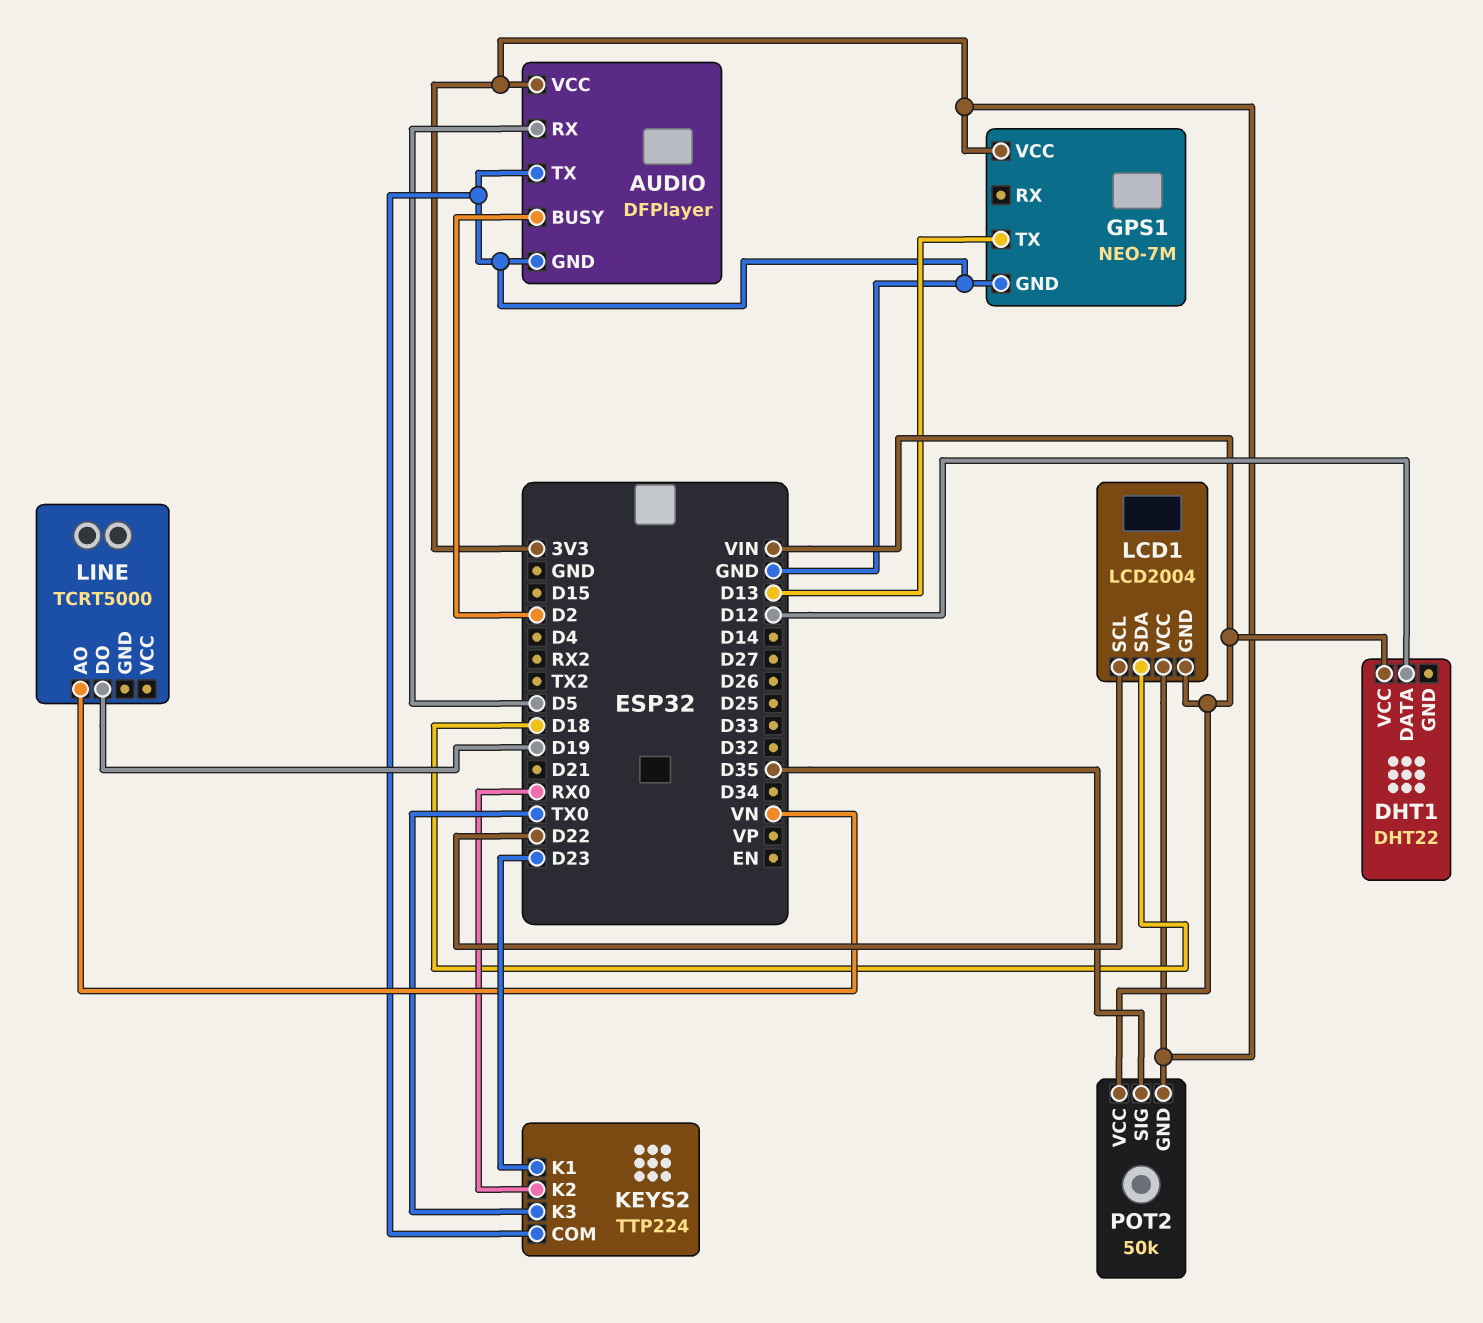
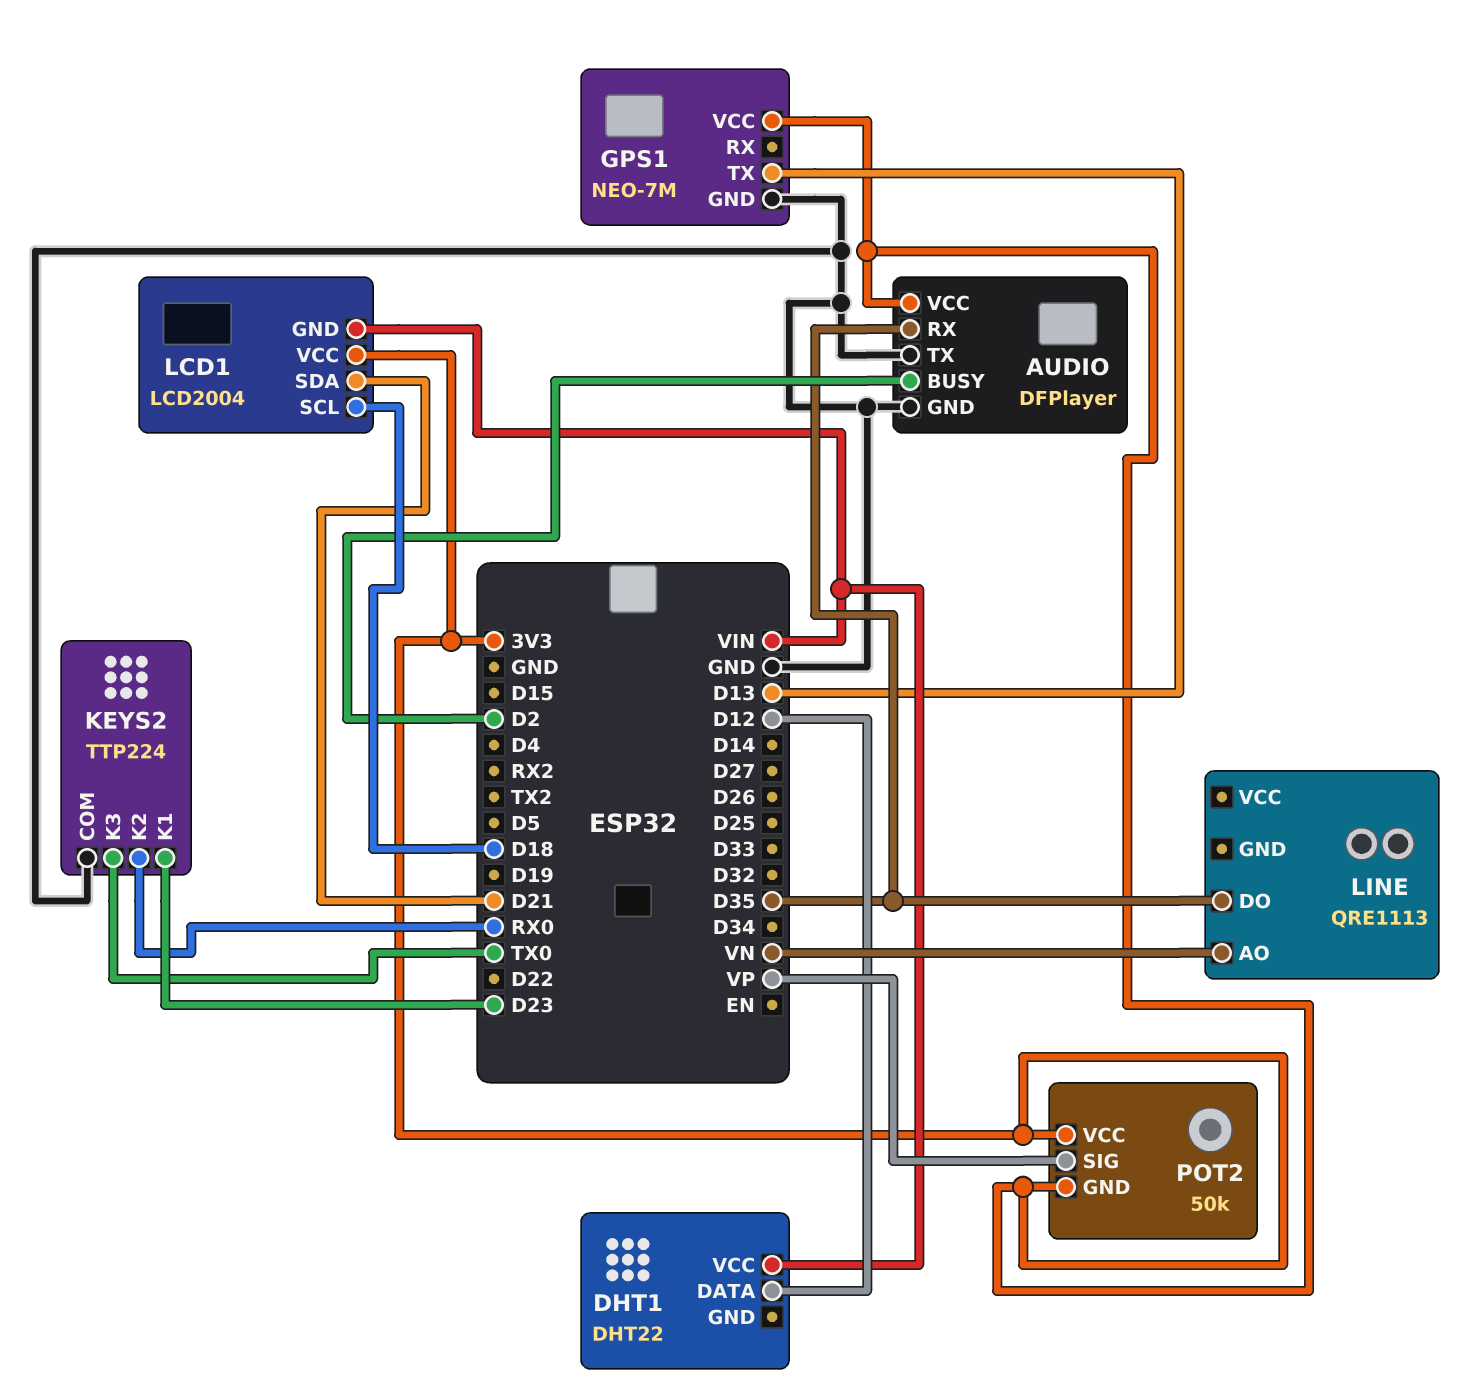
AUDIO pin RX: D5 -> D35
LCD1 pin SCL: D22 -> D18
LCD1 pin SDA: D18 -> D21
LINE: TCRT5000 -> QRE1113
LINE pin DO: D19 -> D35
POT2 pin SIG: D35 -> VP
POT2 pin VCC: VIN -> 3V3

